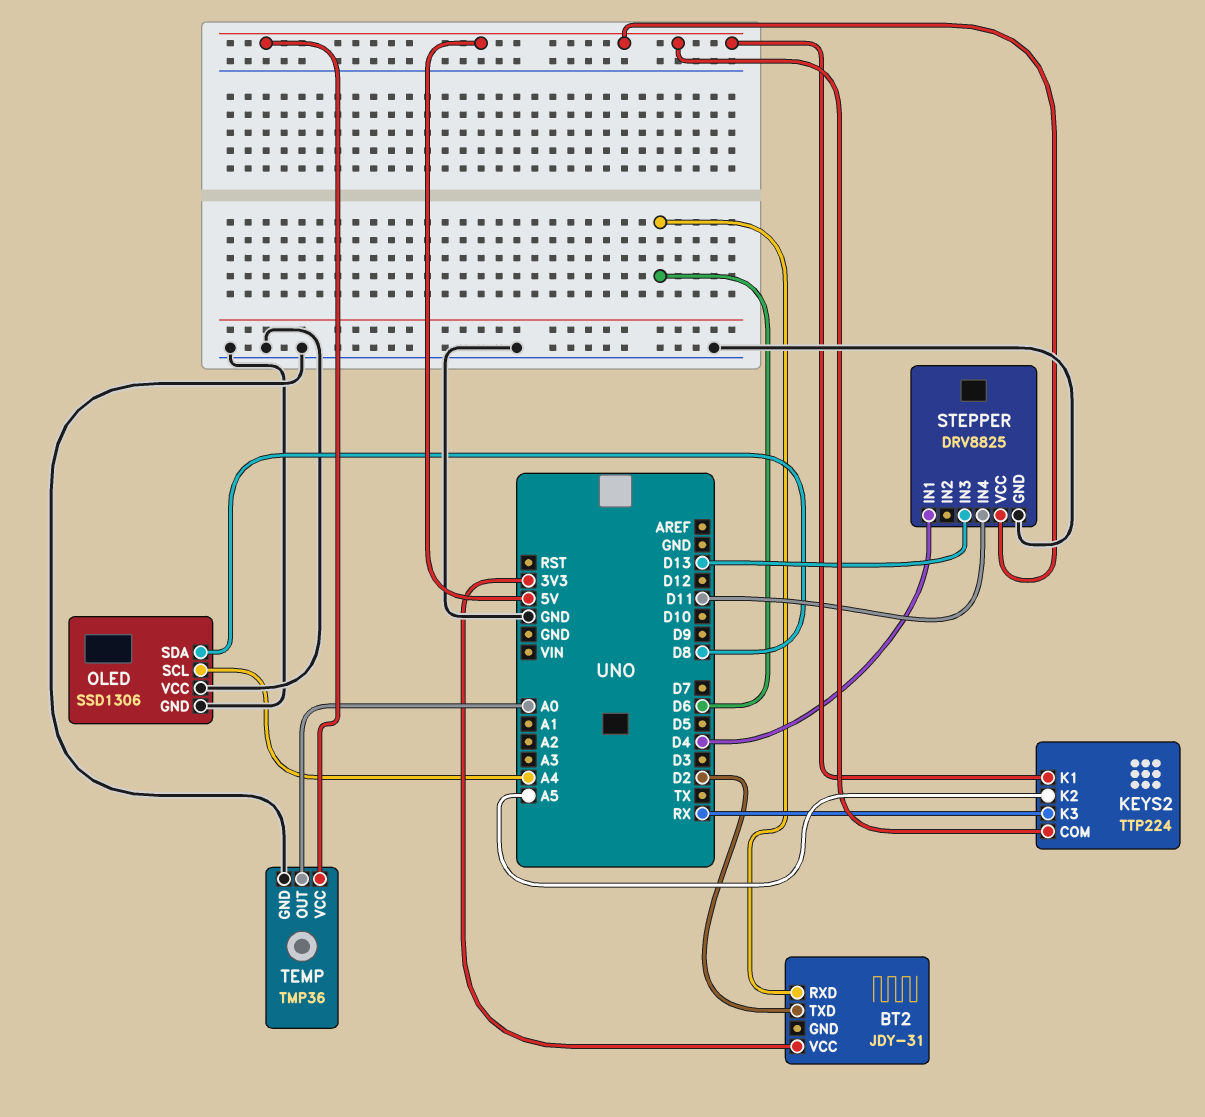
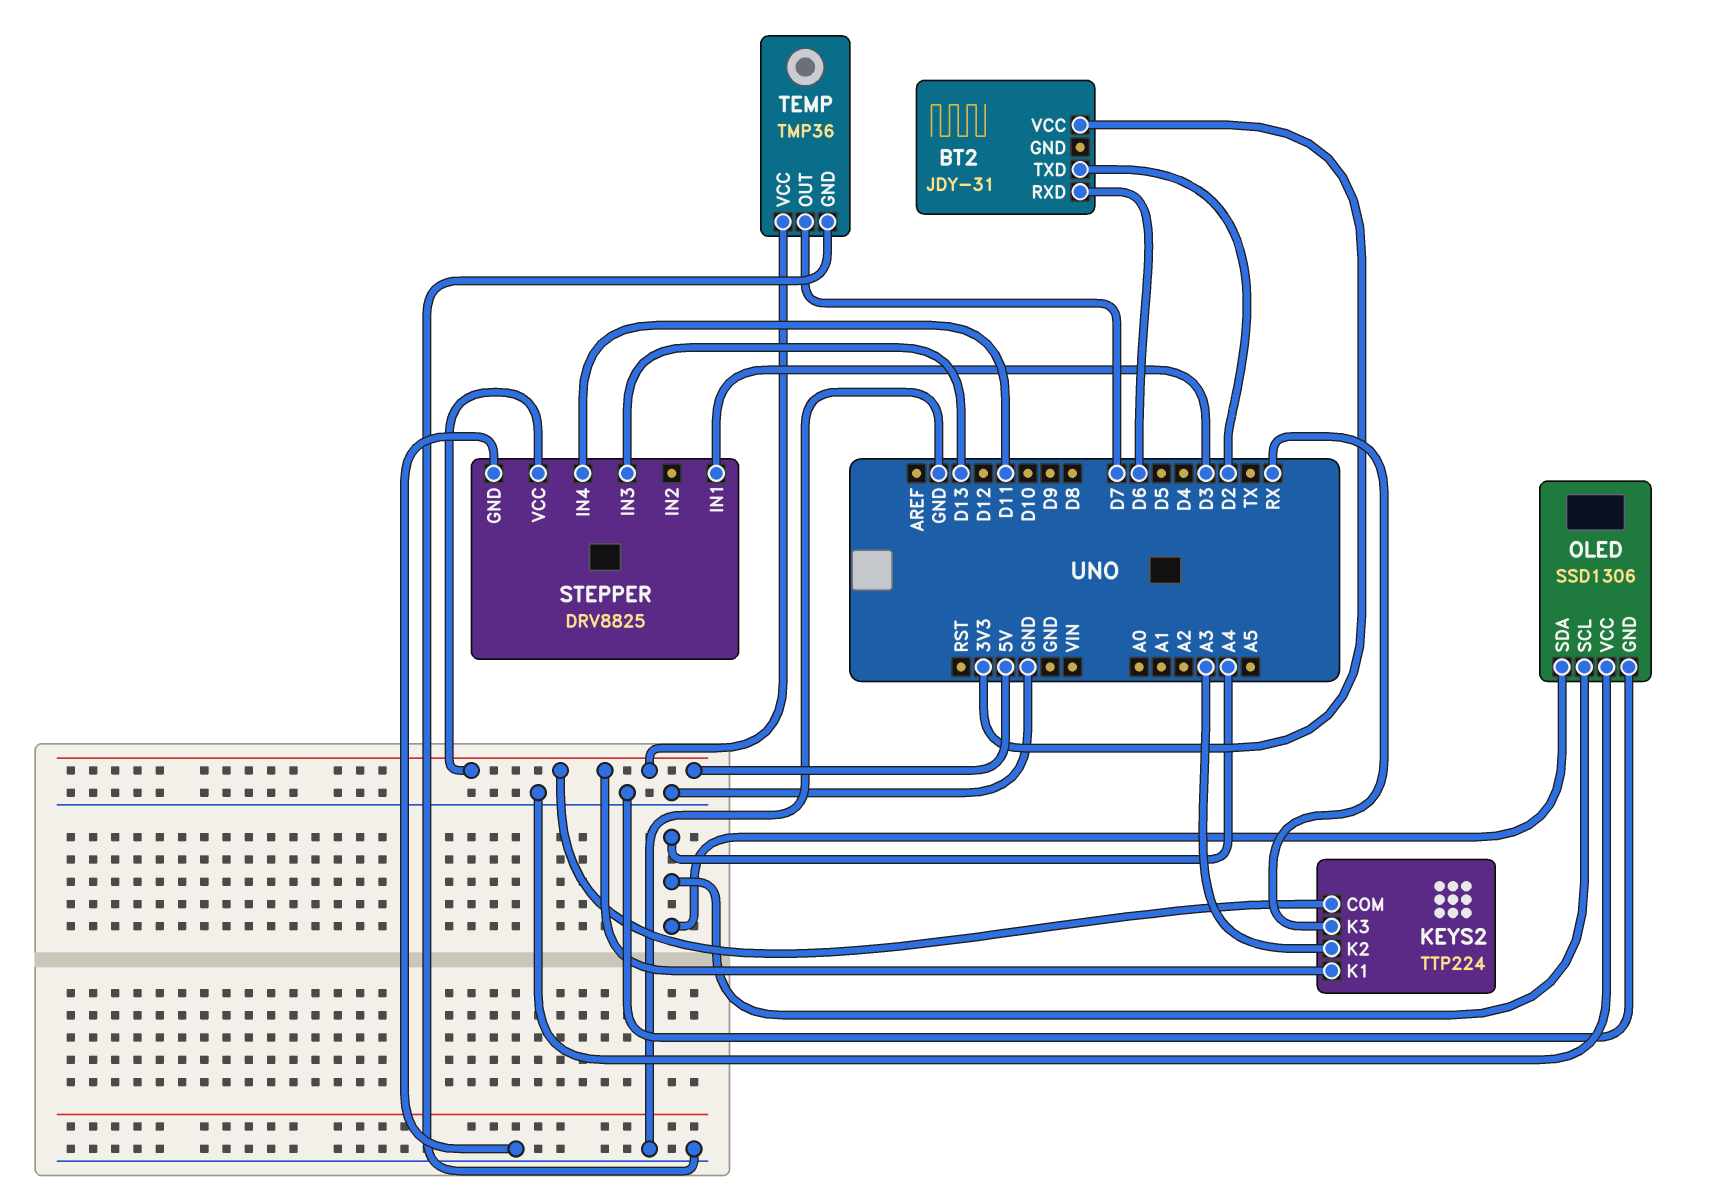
KEYS2 pin K2: A5 -> A3
OLED pin SDA: D8 -> A4
STEPPER pin IN1: D4 -> D3
TEMP pin OUT: A0 -> D7

